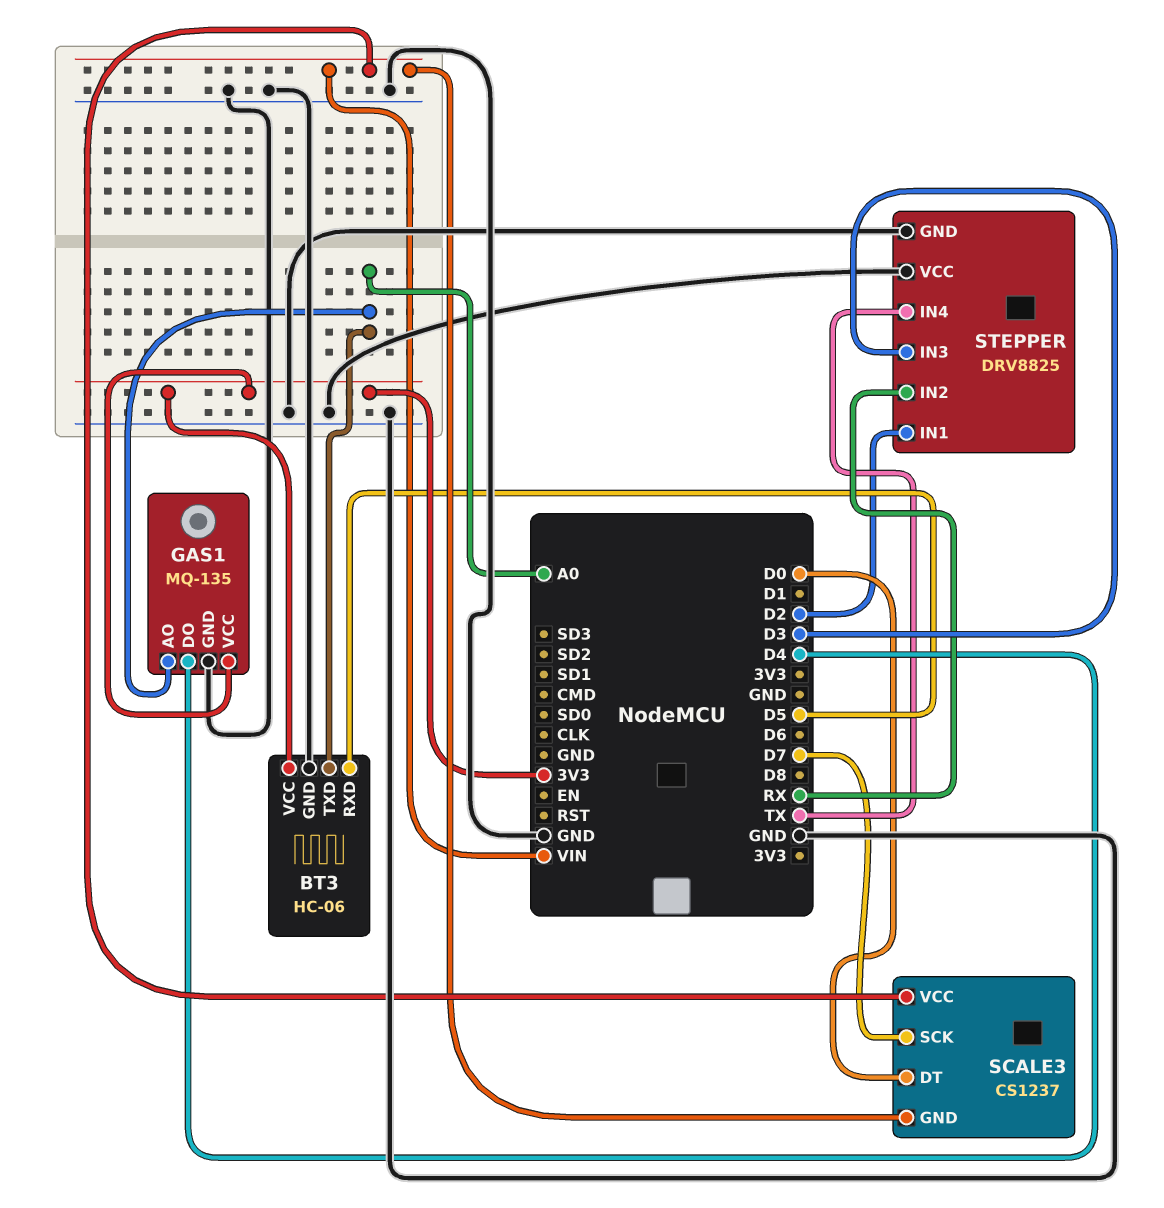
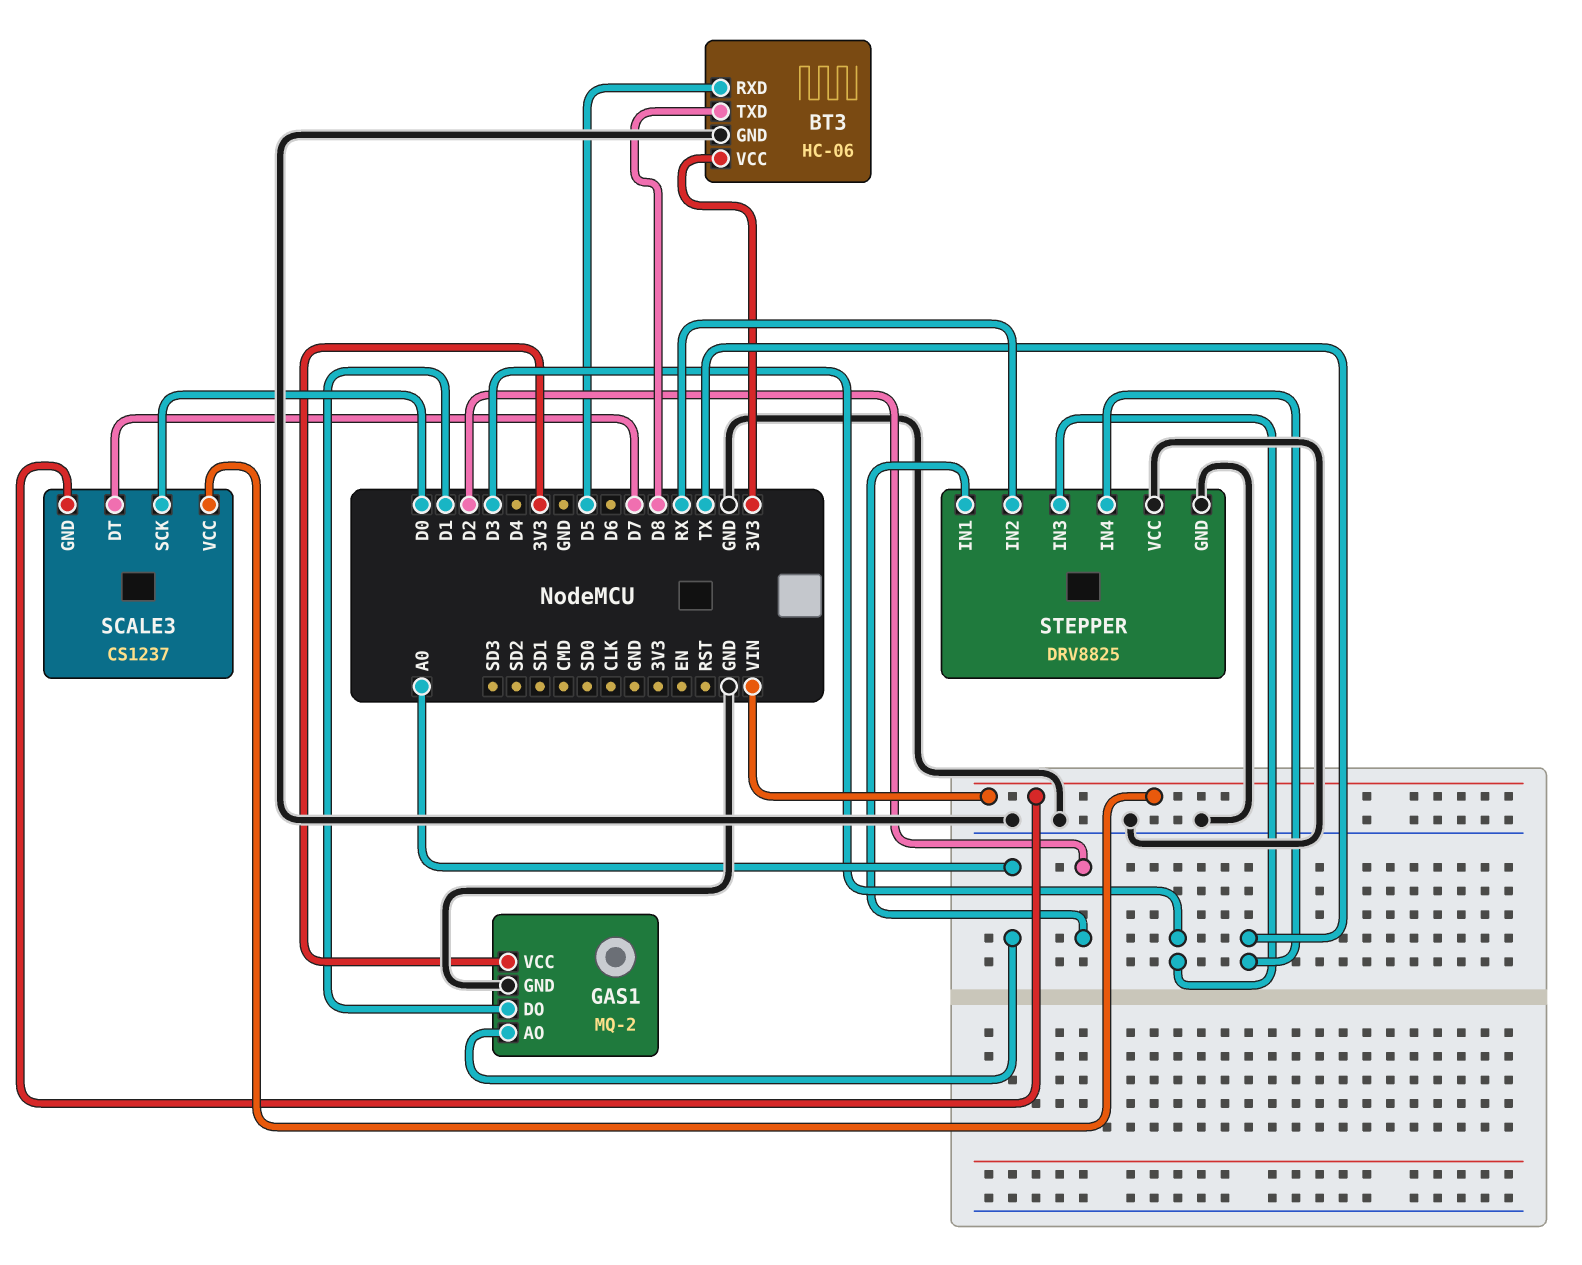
BT3 pin TXD: A0 -> D8
GAS1: MQ-135 -> MQ-2
GAS1 pin DO: D4 -> D1
SCALE3 pin DT: D0 -> D7
SCALE3 pin SCK: D7 -> D0

